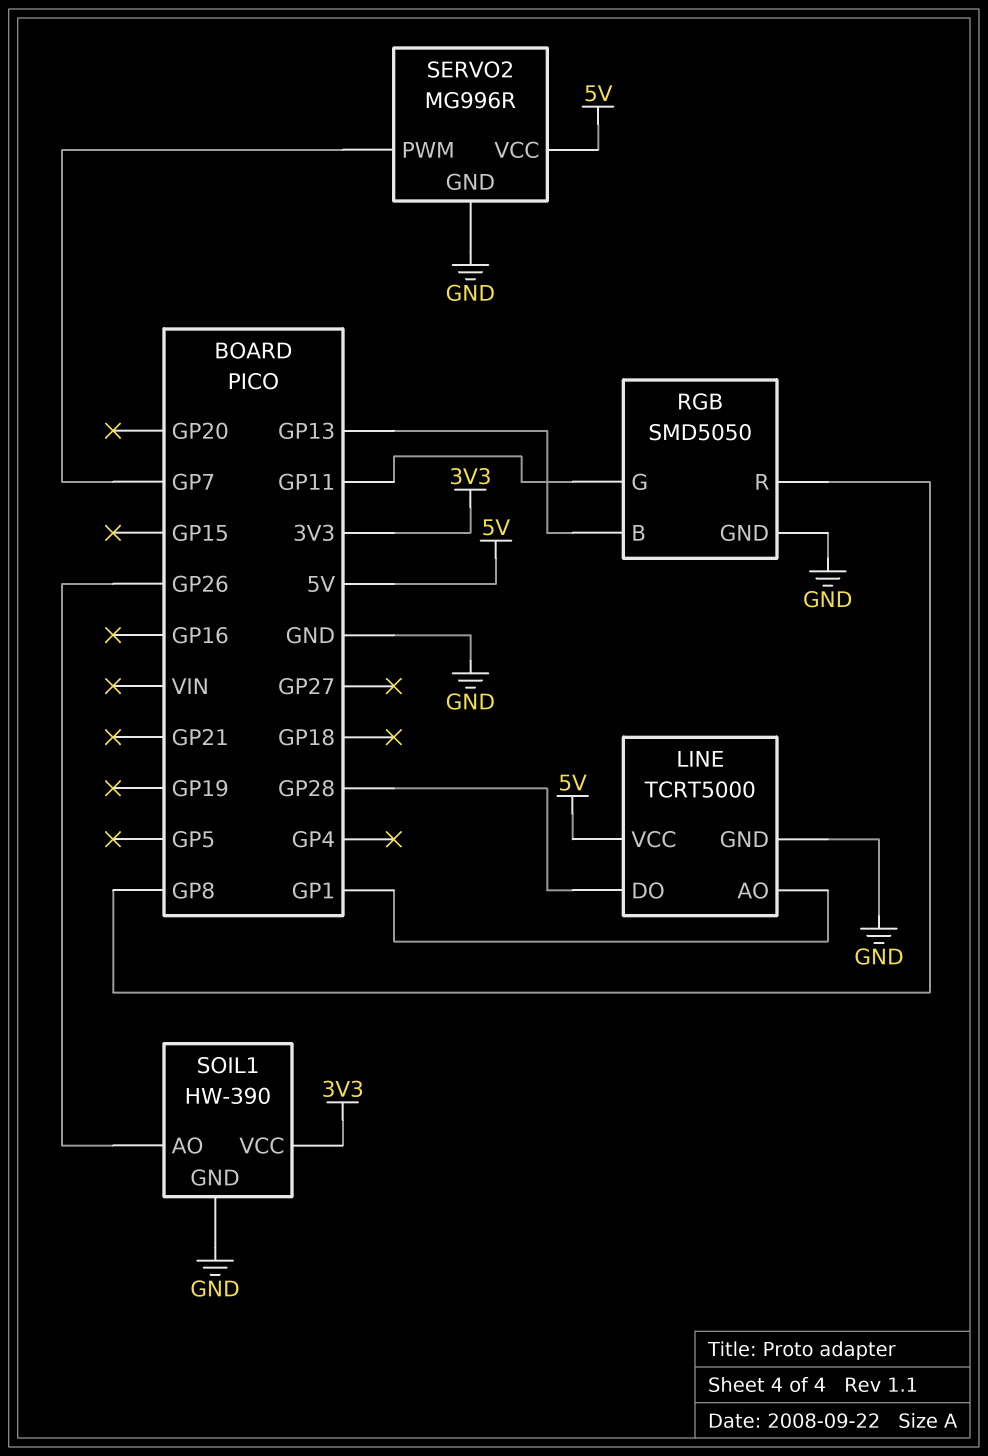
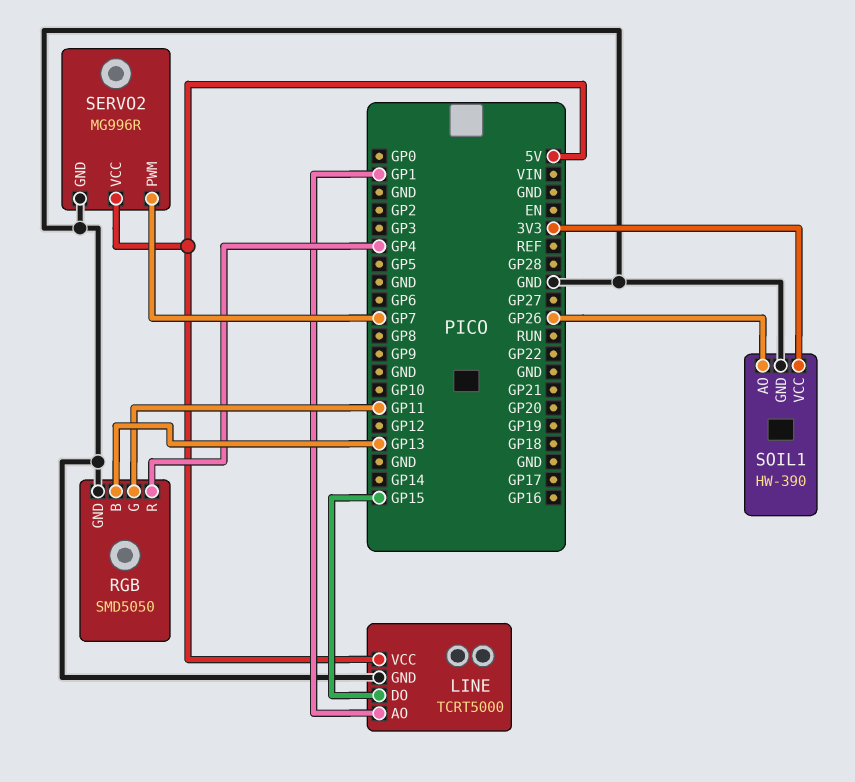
LINE pin DO: GP28 -> GP15
RGB pin R: GP8 -> GP4

